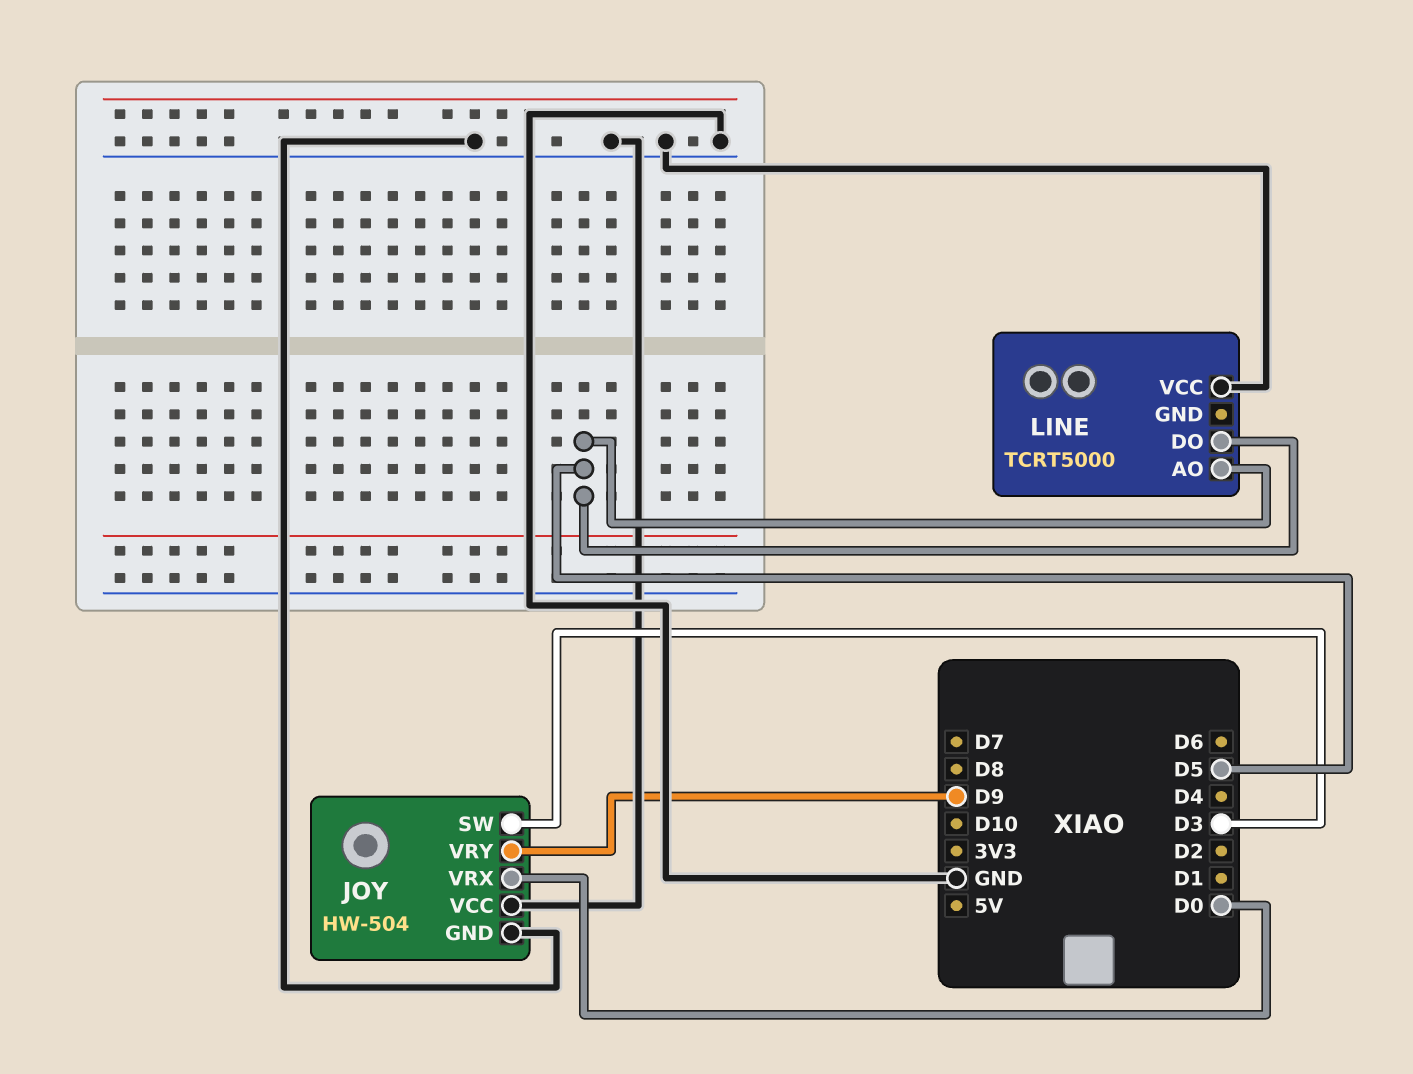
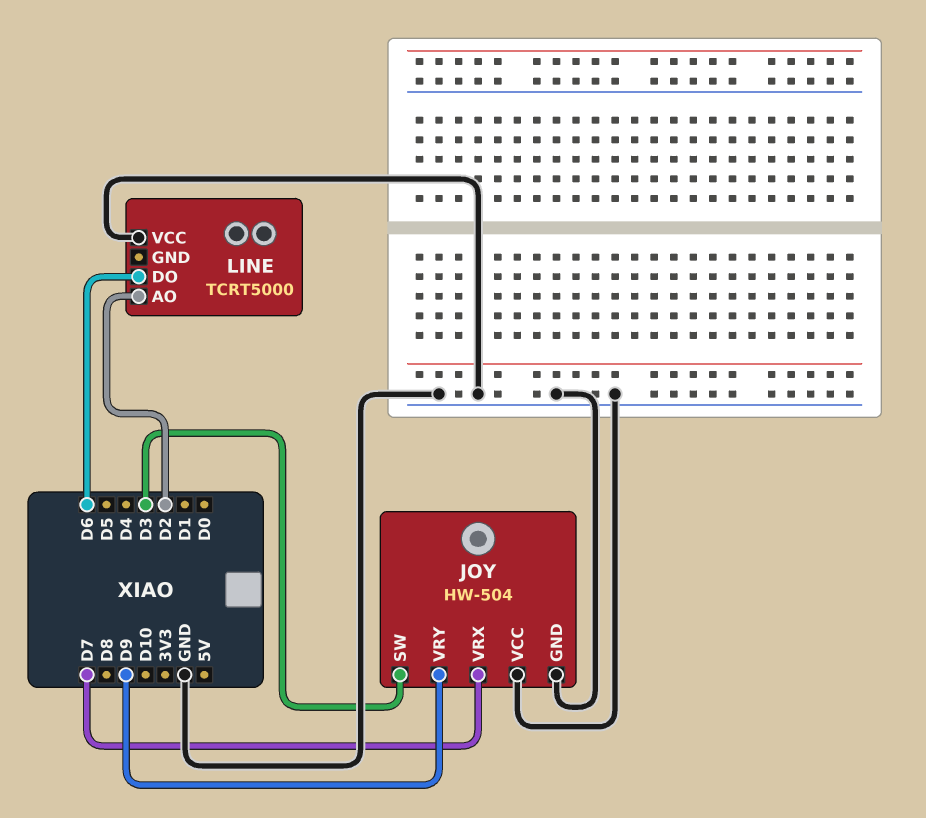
JOY pin VRX: D0 -> D7
LINE pin AO: D5 -> D2
LINE pin DO: D5 -> D6

